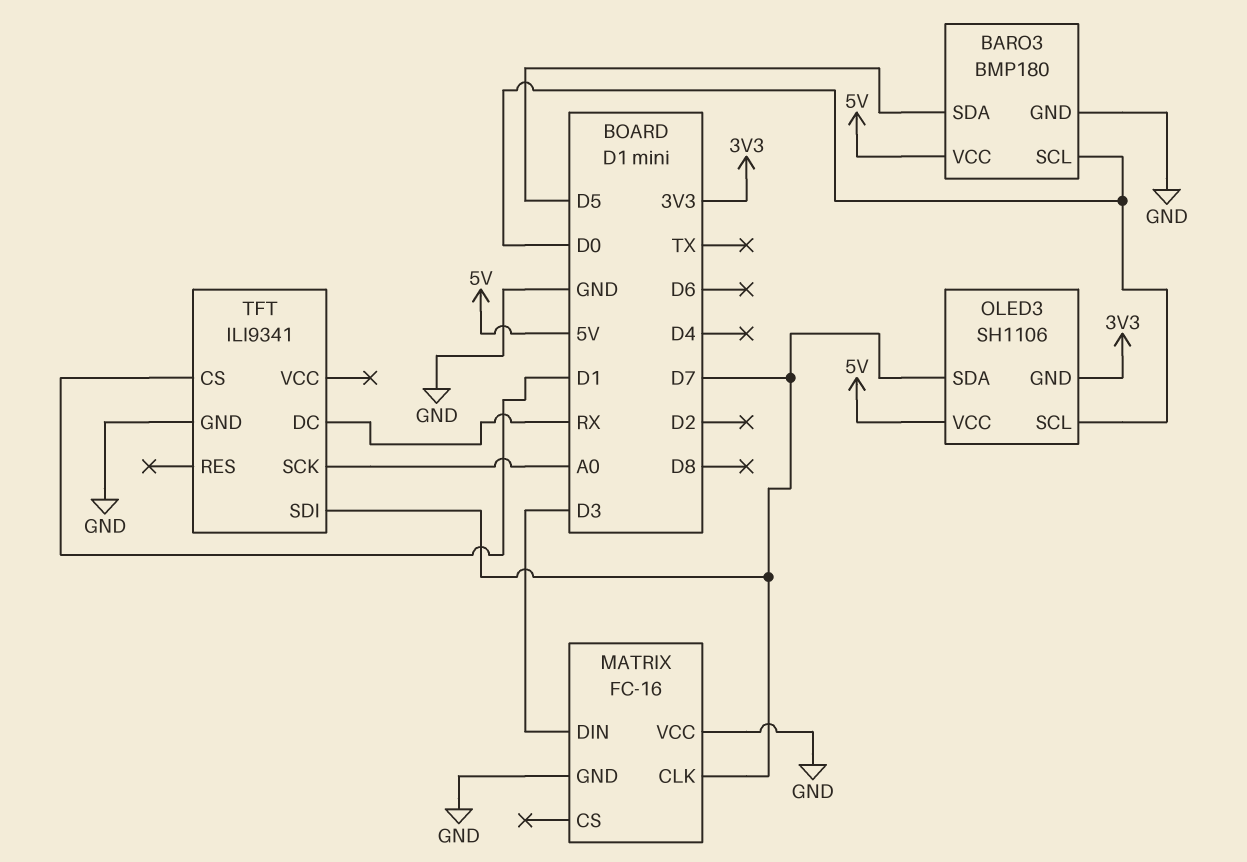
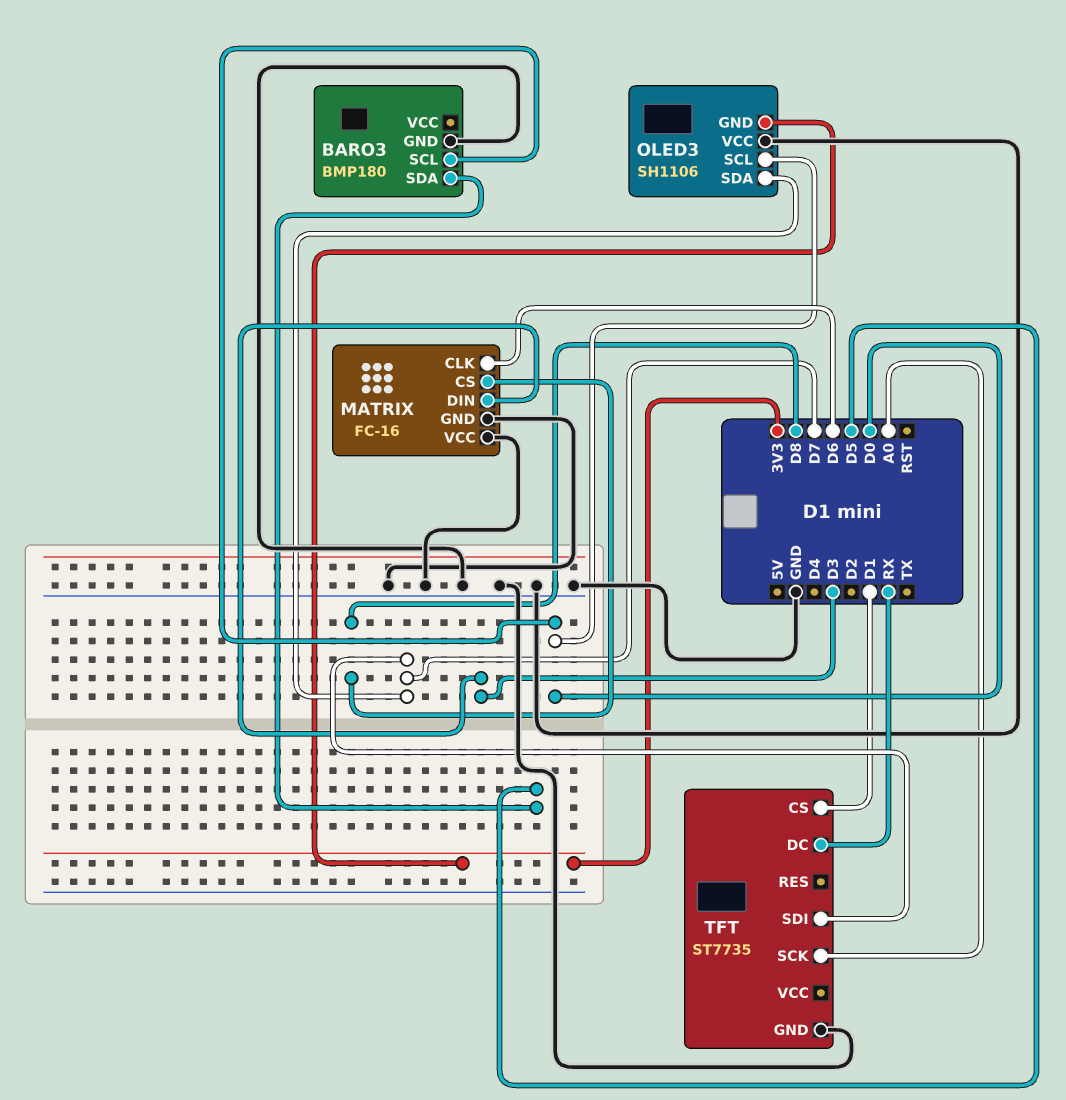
BARO3 pin VCC: 5V -> none
MATRIX pin CLK: D7 -> D6
MATRIX pin CS: none -> D8
OLED3 pin VCC: 5V -> GND
TFT: ILI9341 -> ST7735

